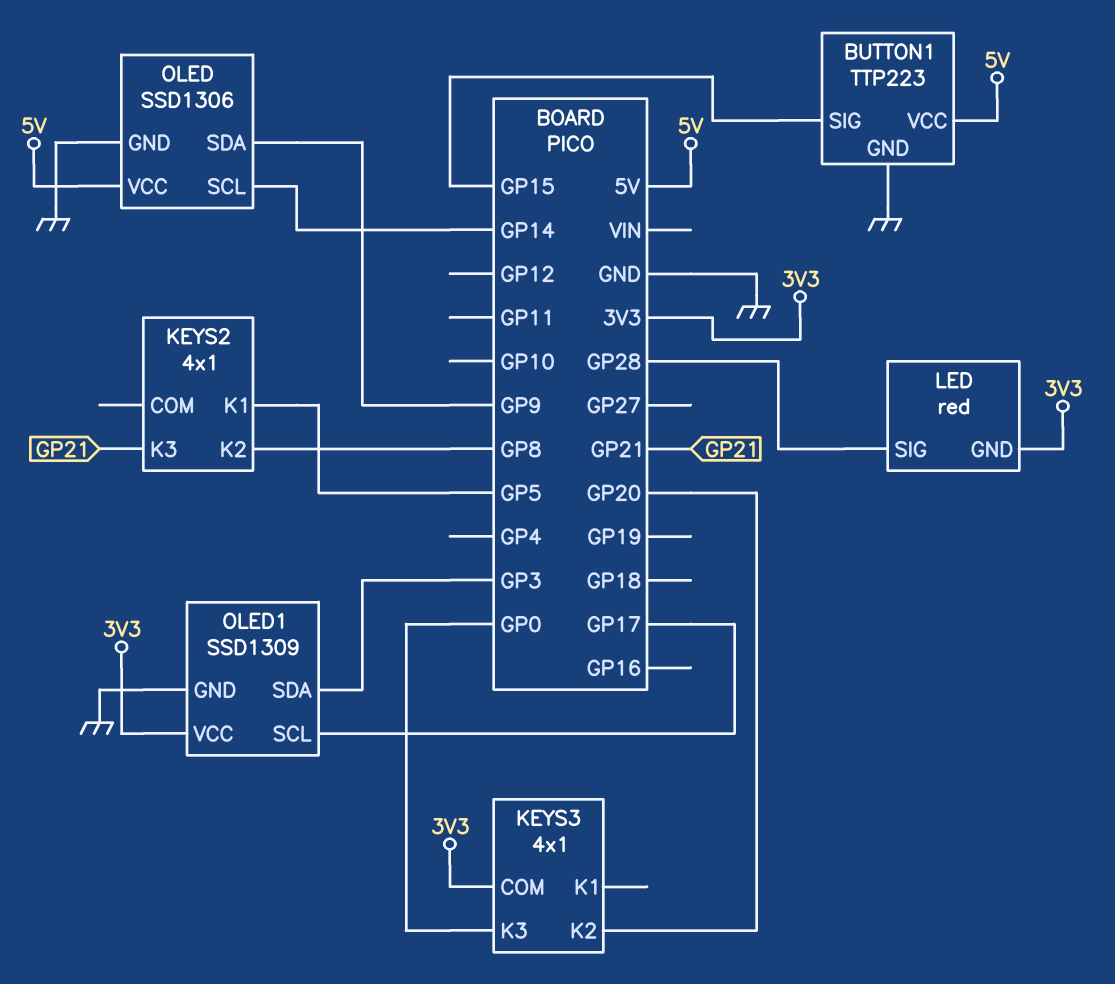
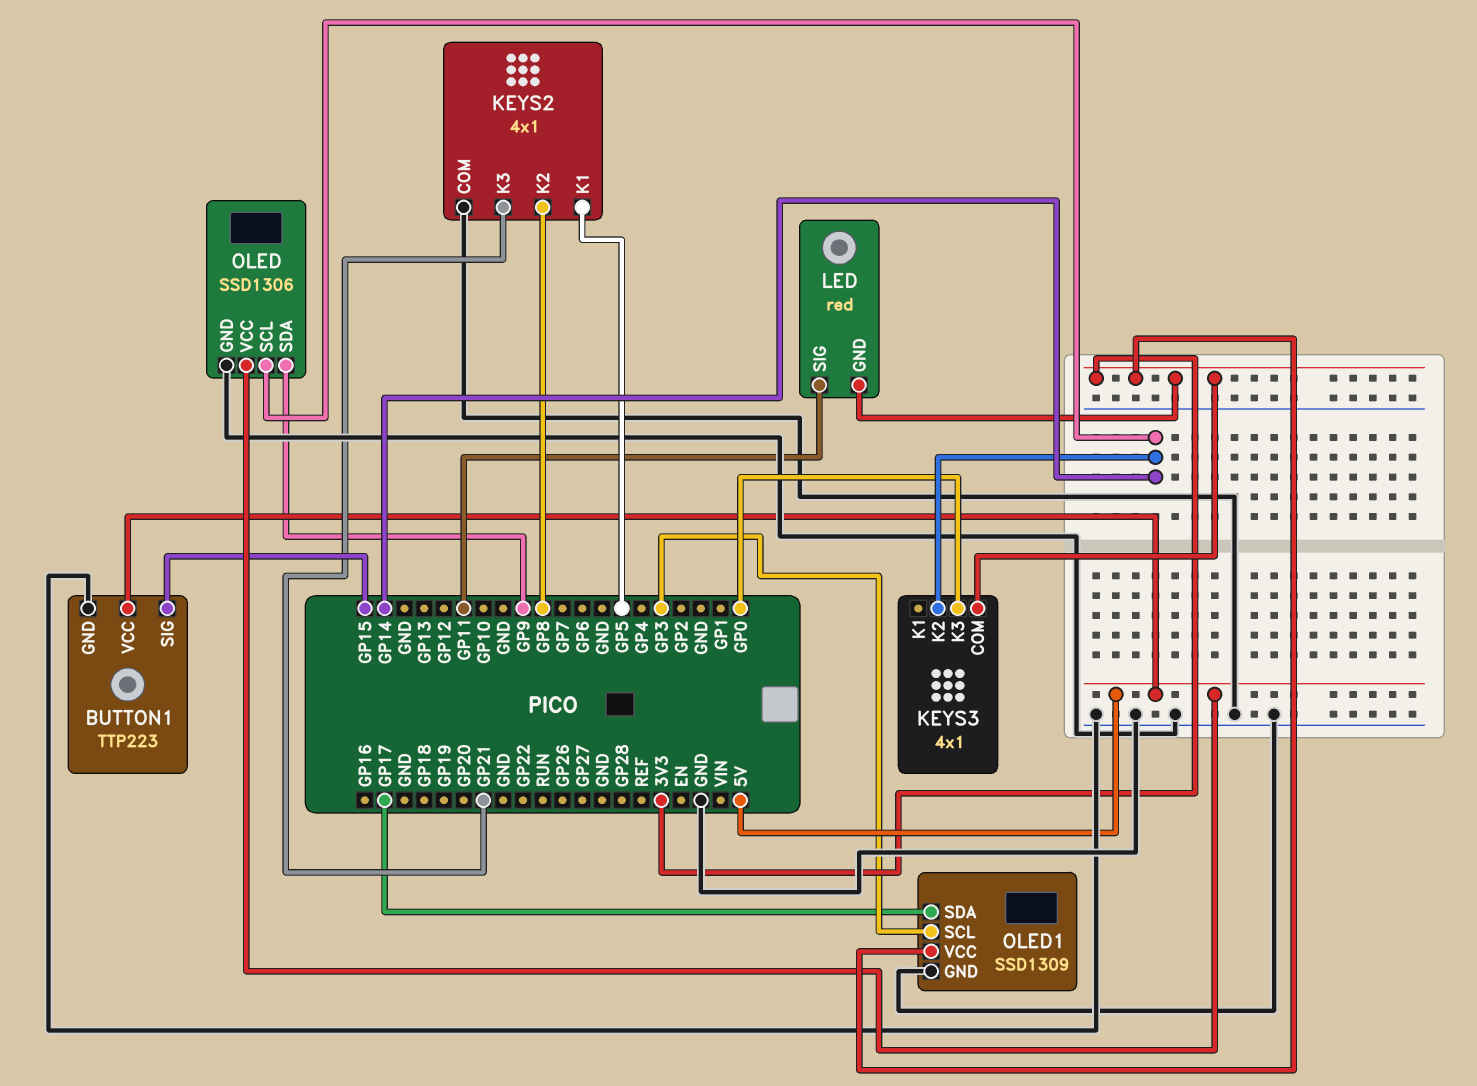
KEYS2 pin COM: none -> GND
KEYS3 pin K2: GP20 -> GP14
LED pin SIG: GP28 -> GP11
OLED1 pin SCL: GP17 -> GP3
OLED1 pin SDA: GP3 -> GP17

